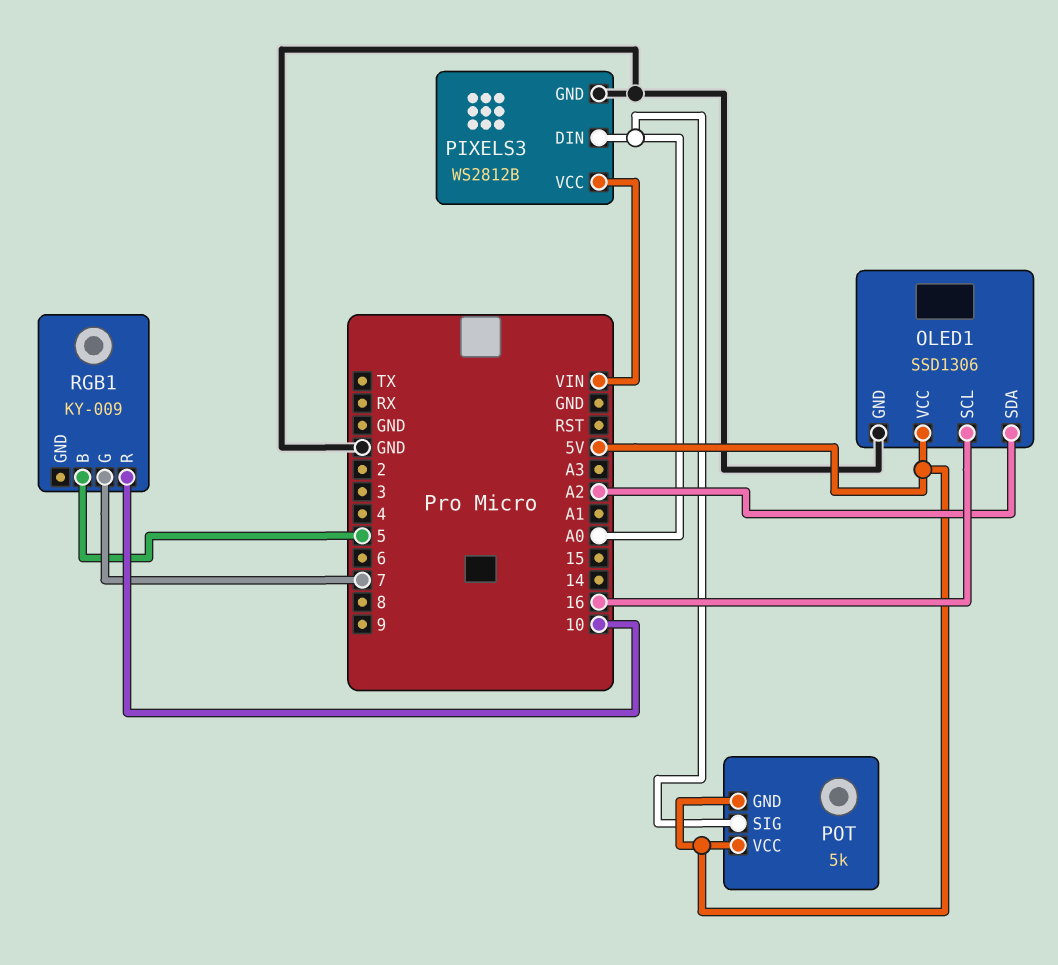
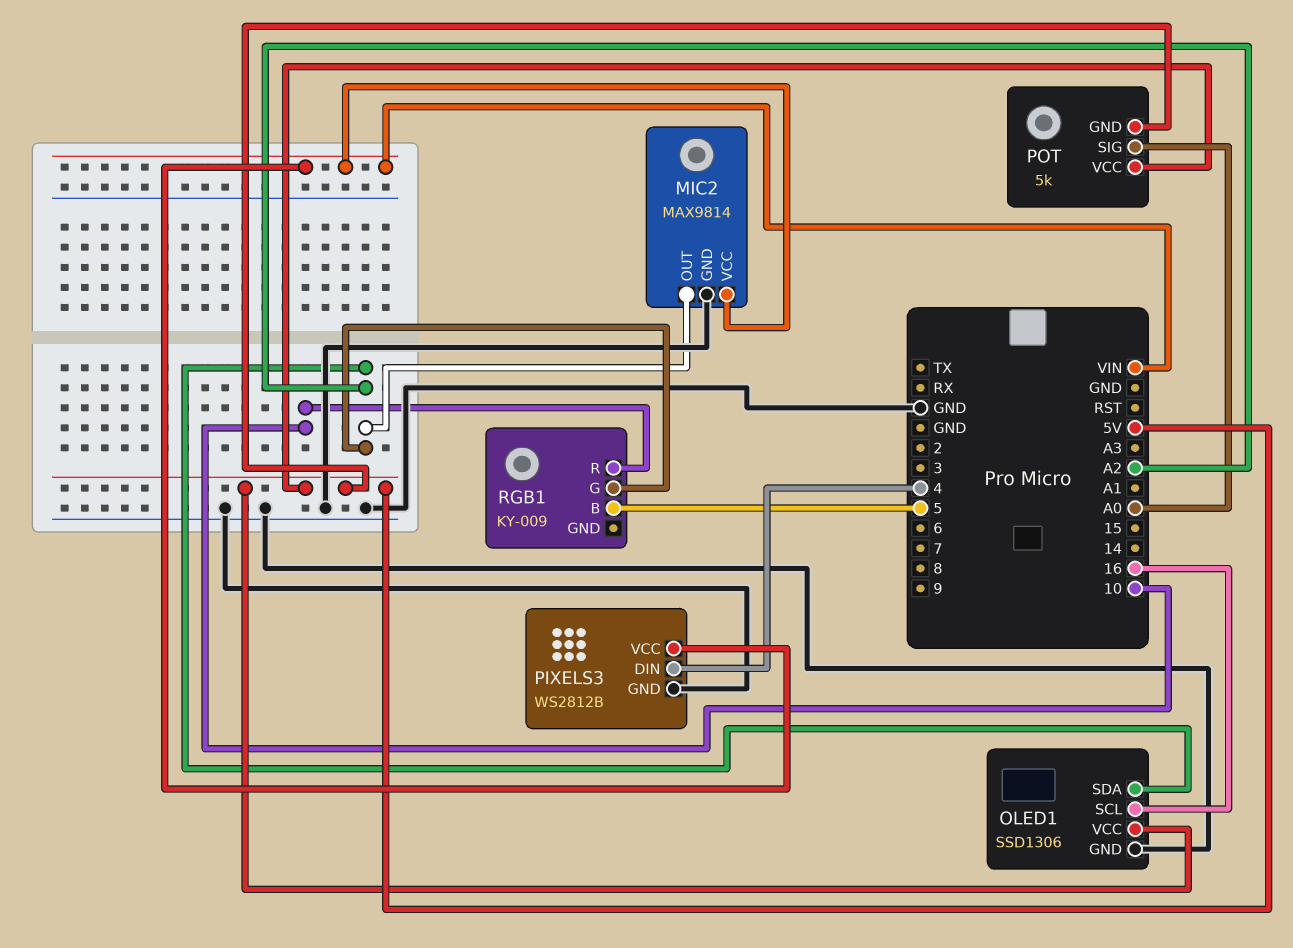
MIC2: none -> MAX9814
MIC2 pin GND: none -> GND
MIC2 pin OUT: none -> A2
MIC2 pin VCC: none -> VIN
PIXELS3 pin DIN: A0 -> 4
RGB1 pin G: 7 -> A2

